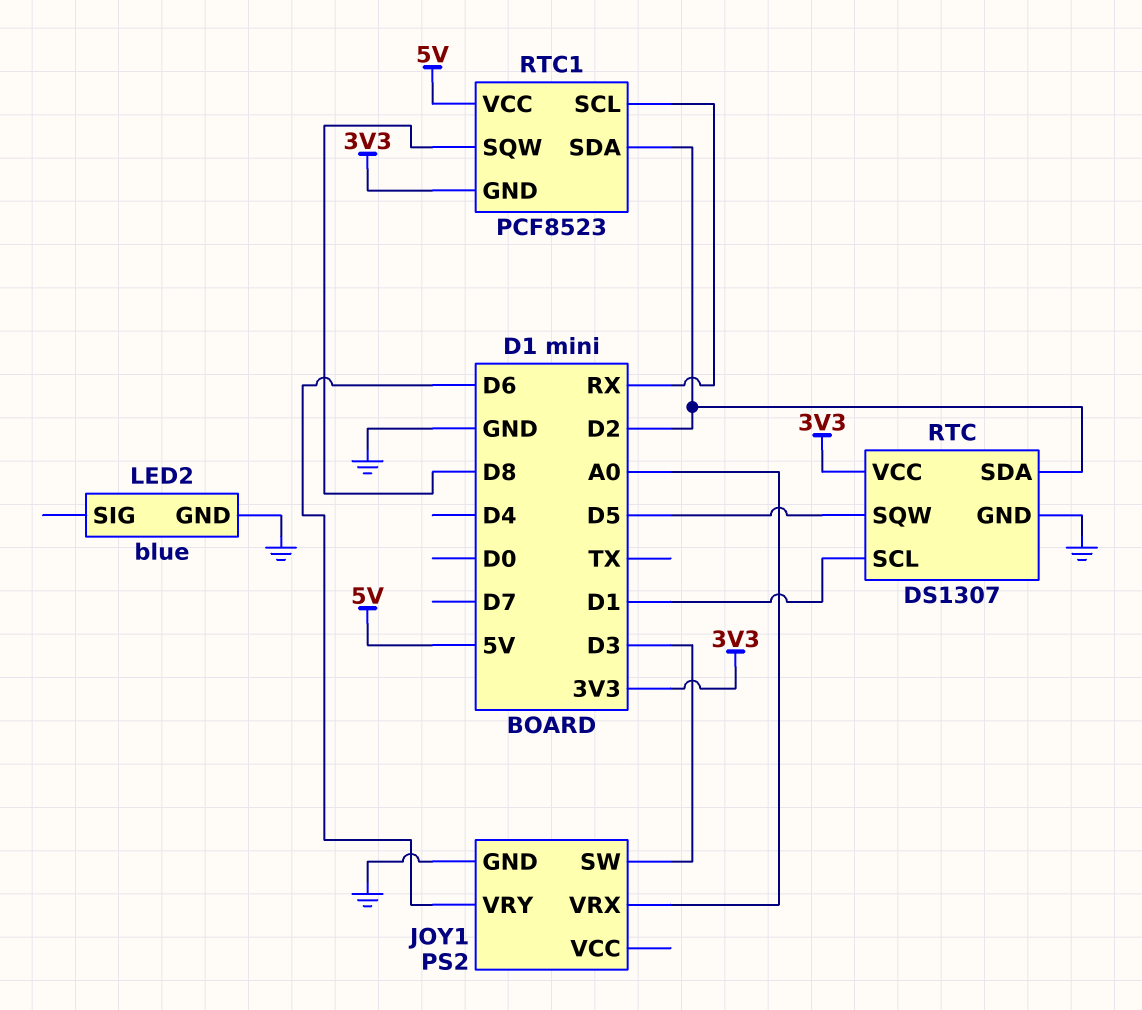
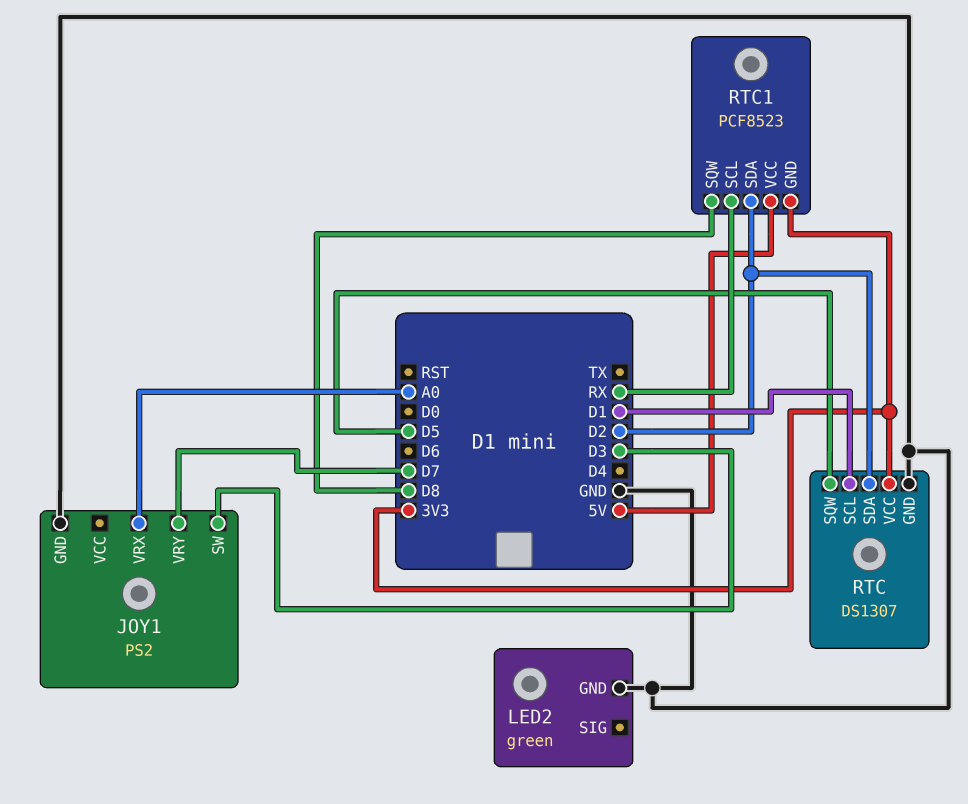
JOY1 pin VRY: D6 -> D7
LED2: blue -> green

